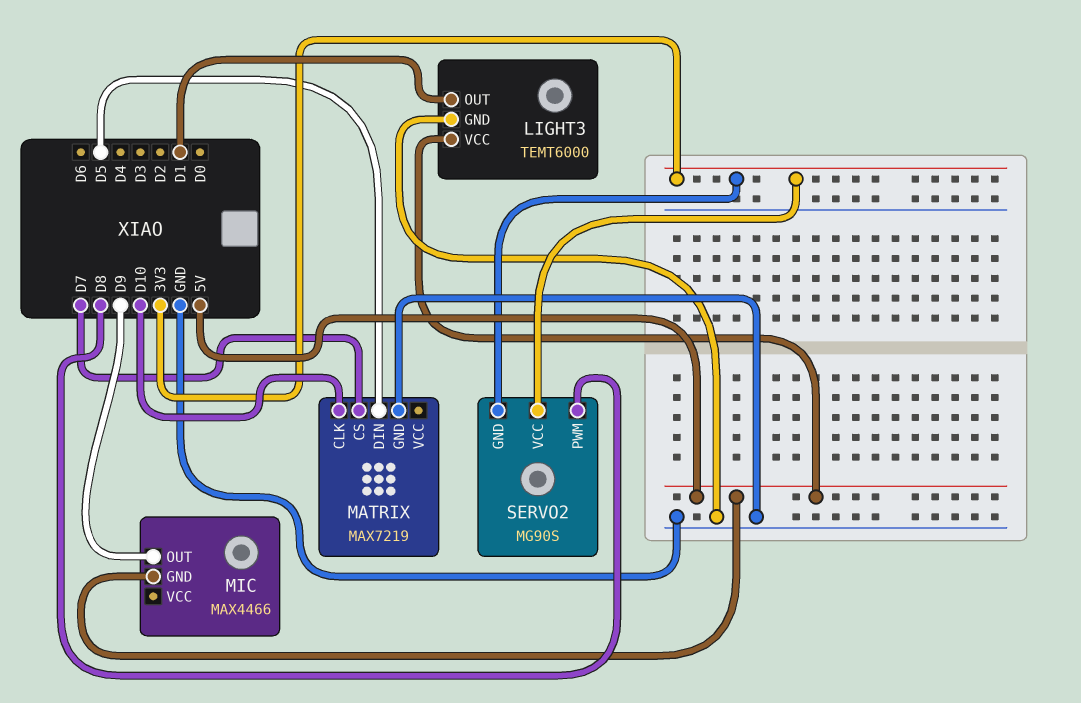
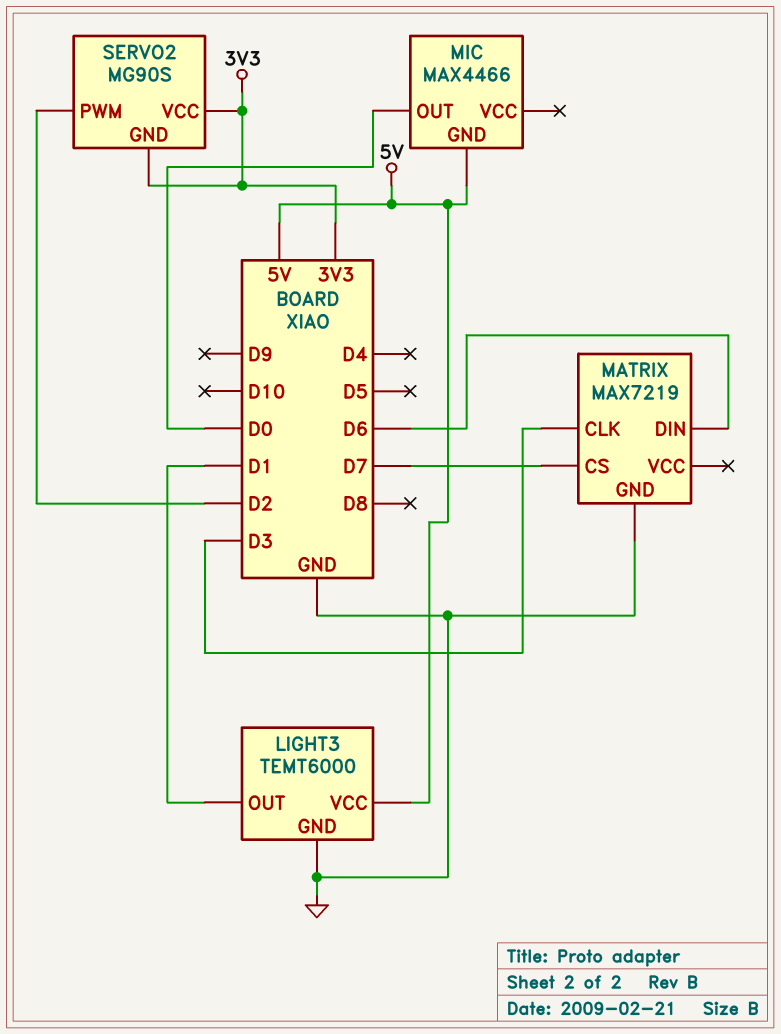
MATRIX pin CLK: D10 -> D3
MATRIX pin DIN: D5 -> D6
MIC pin OUT: D9 -> D0
SERVO2 pin PWM: D8 -> D2

